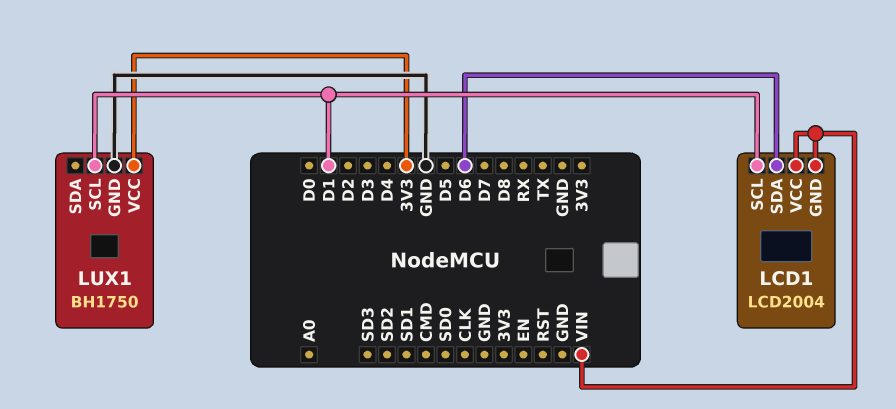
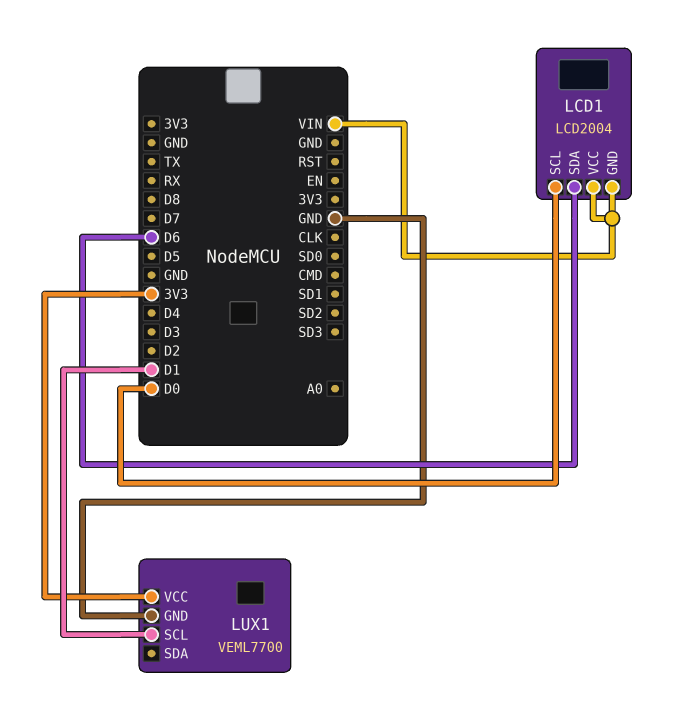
LCD1 pin SCL: D1 -> D0
LUX1: BH1750 -> VEML7700

